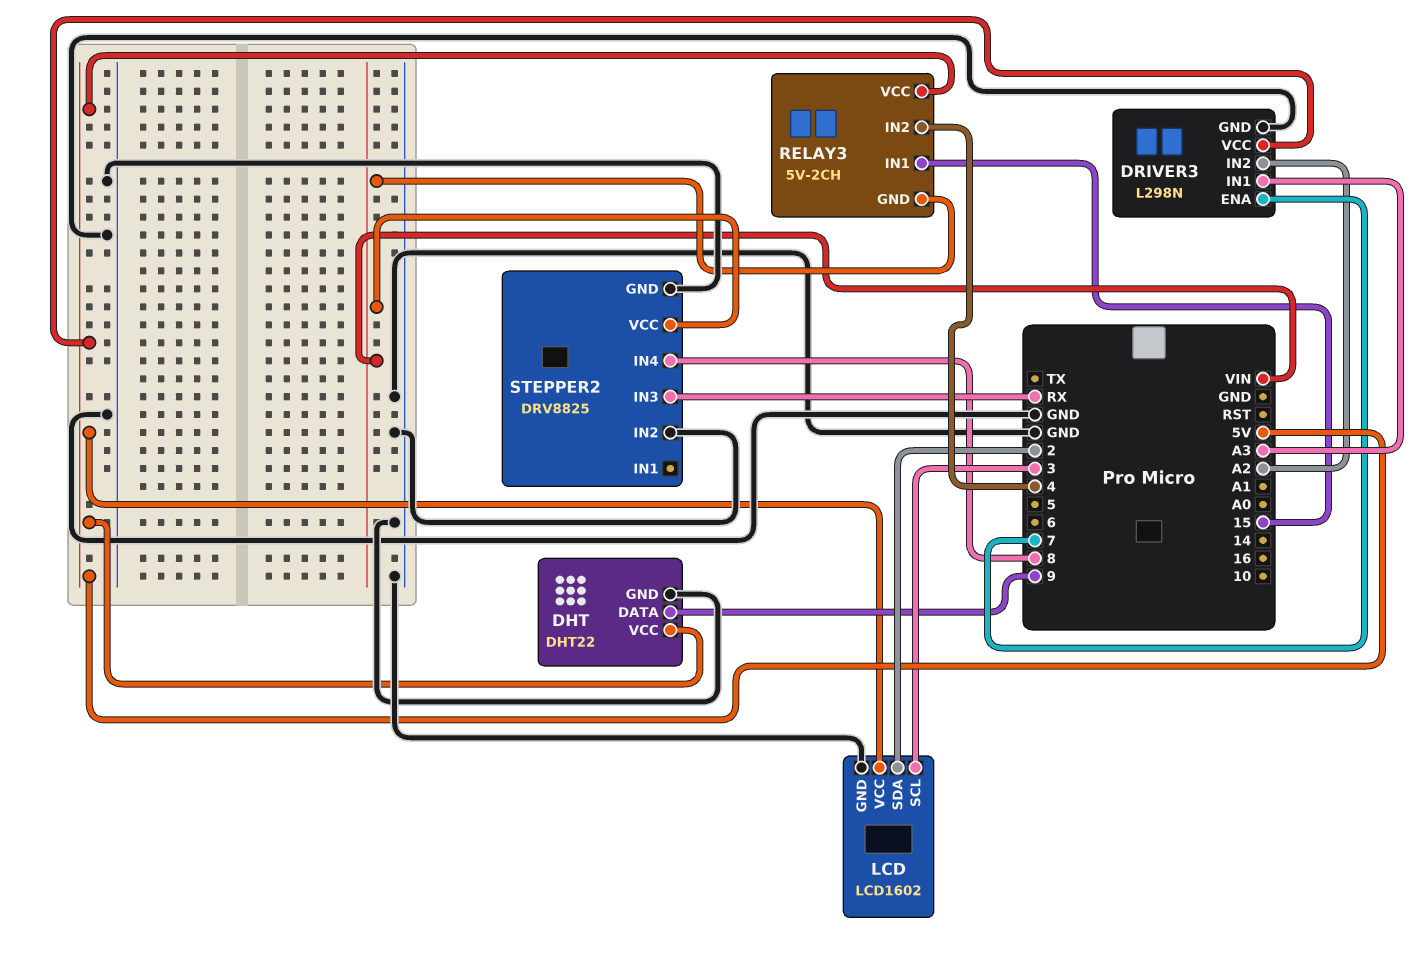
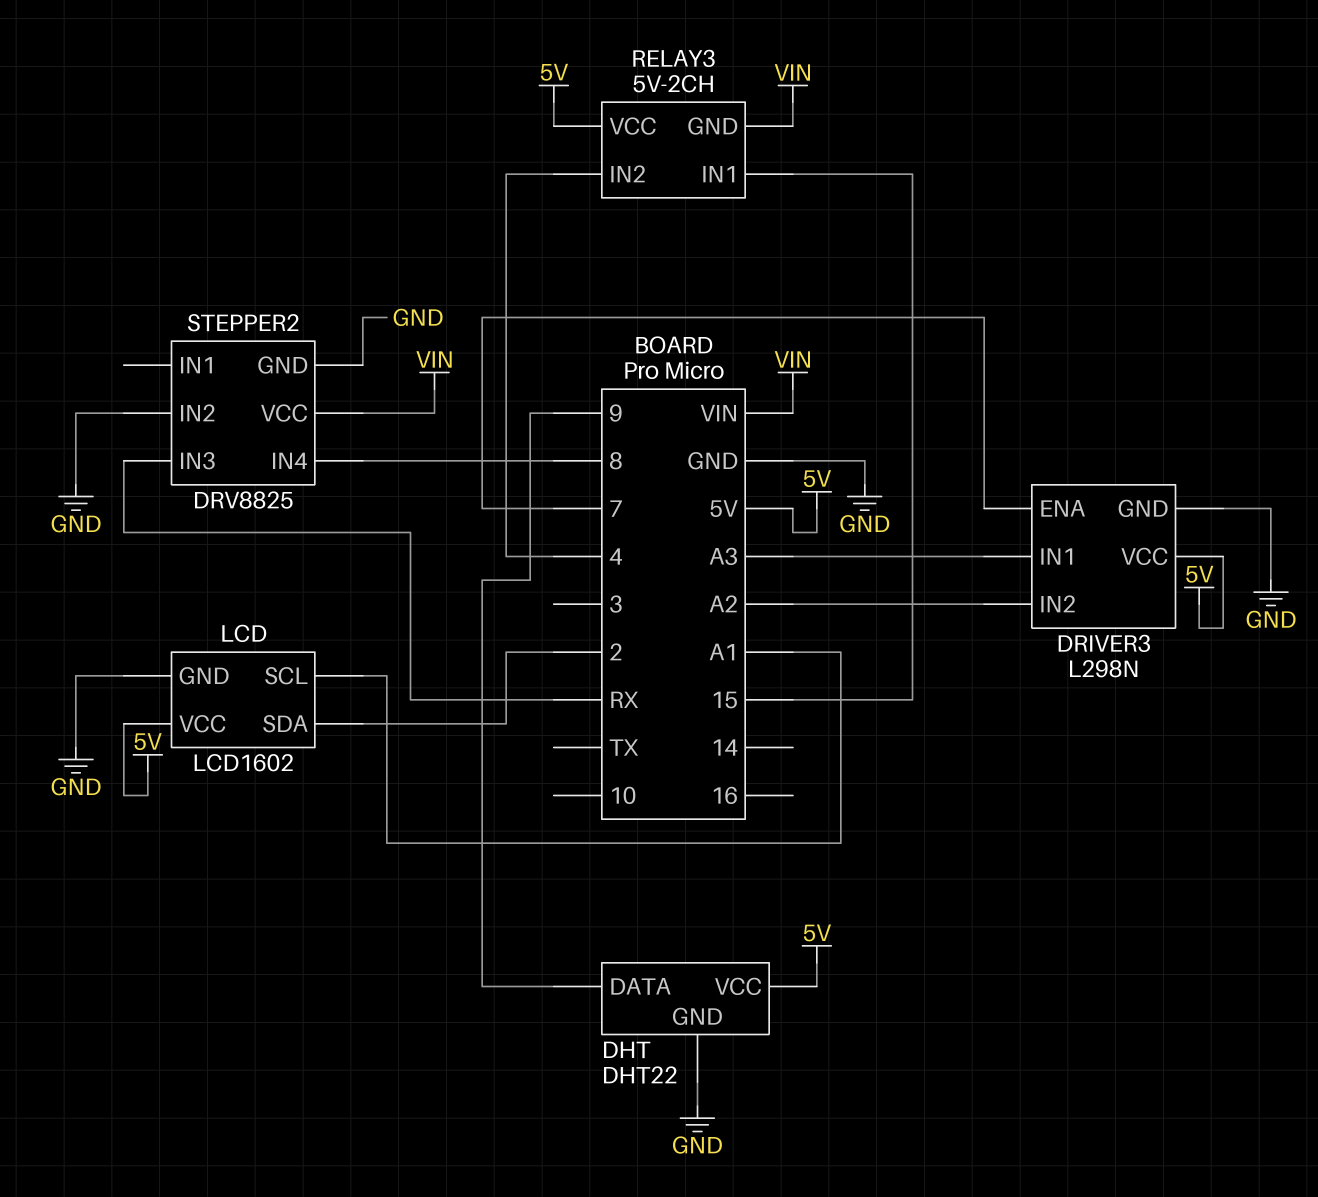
LCD pin SCL: 3 -> A1

